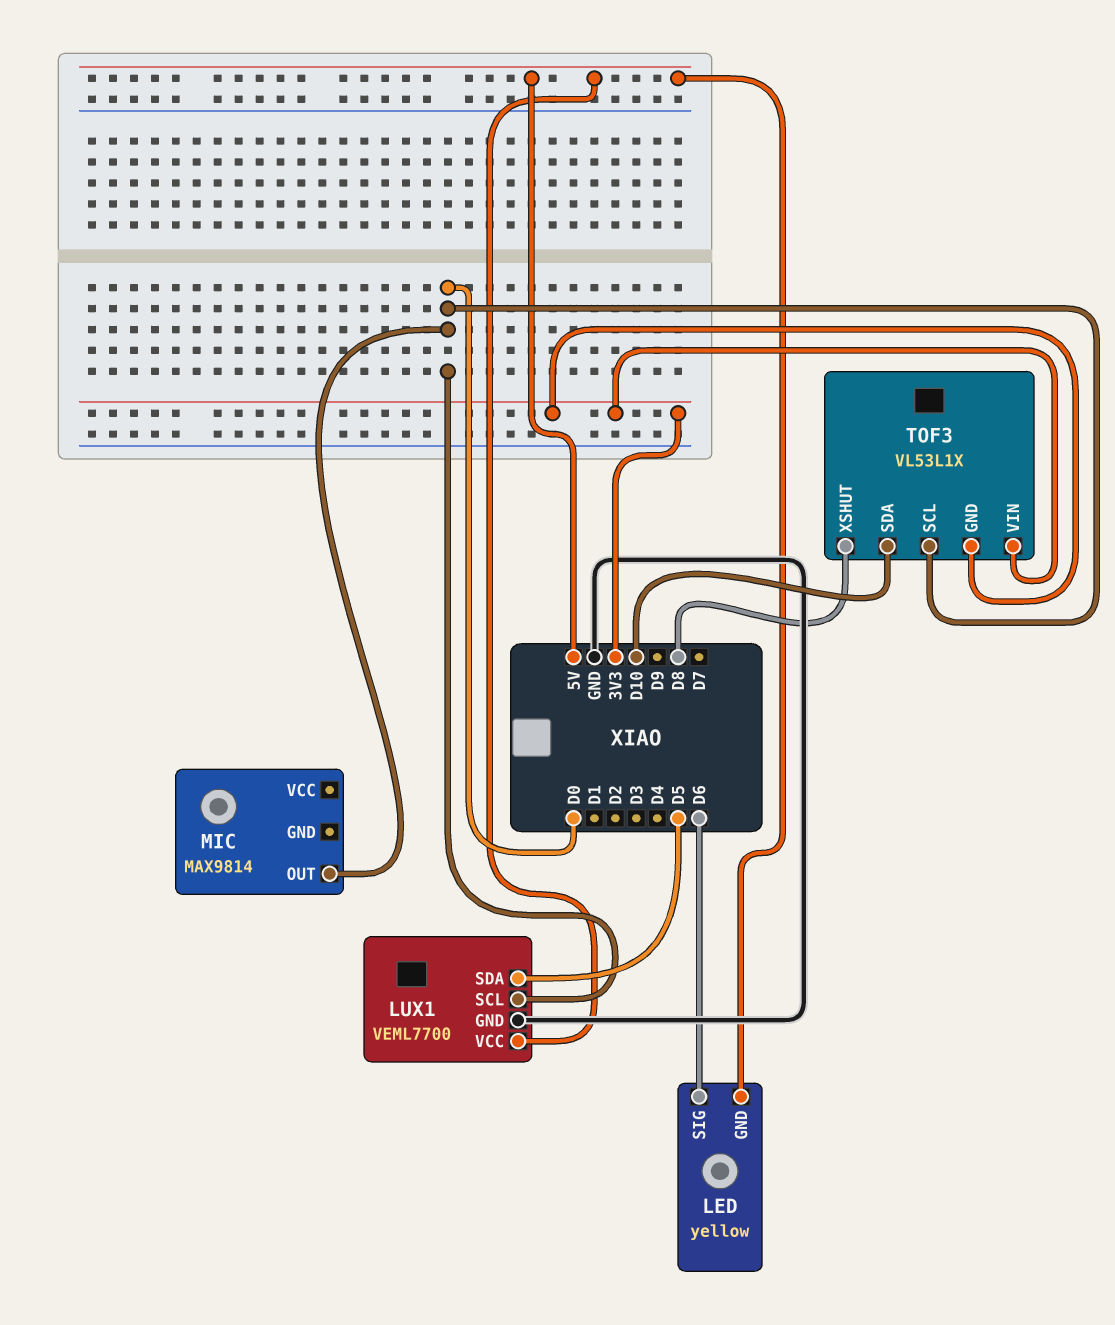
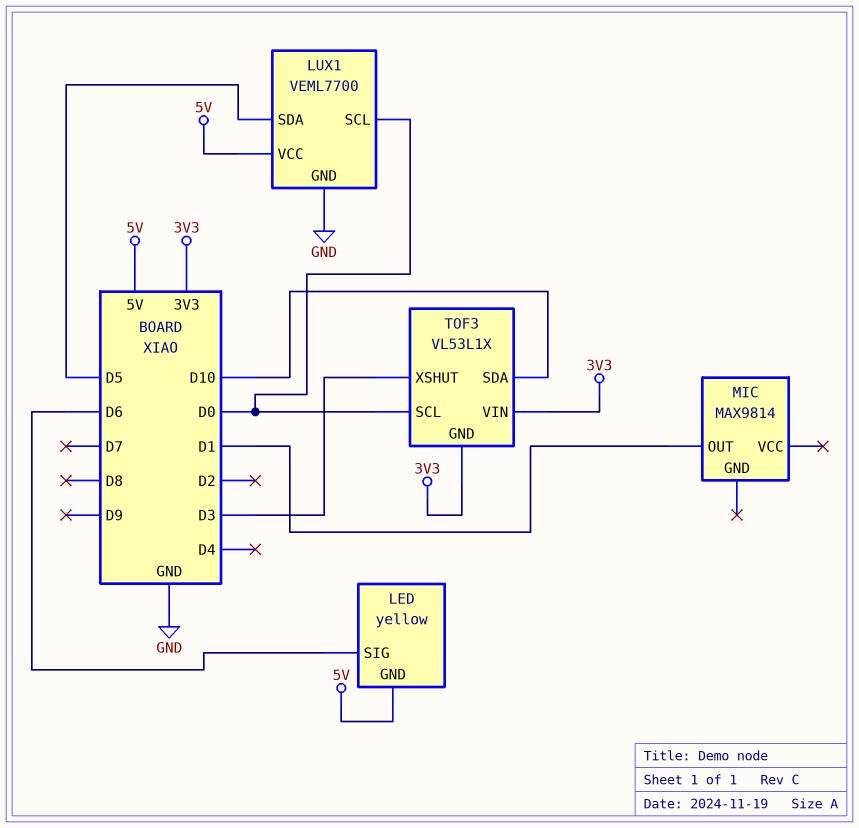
MIC pin OUT: D0 -> D1
TOF3 pin XSHUT: D8 -> D3

